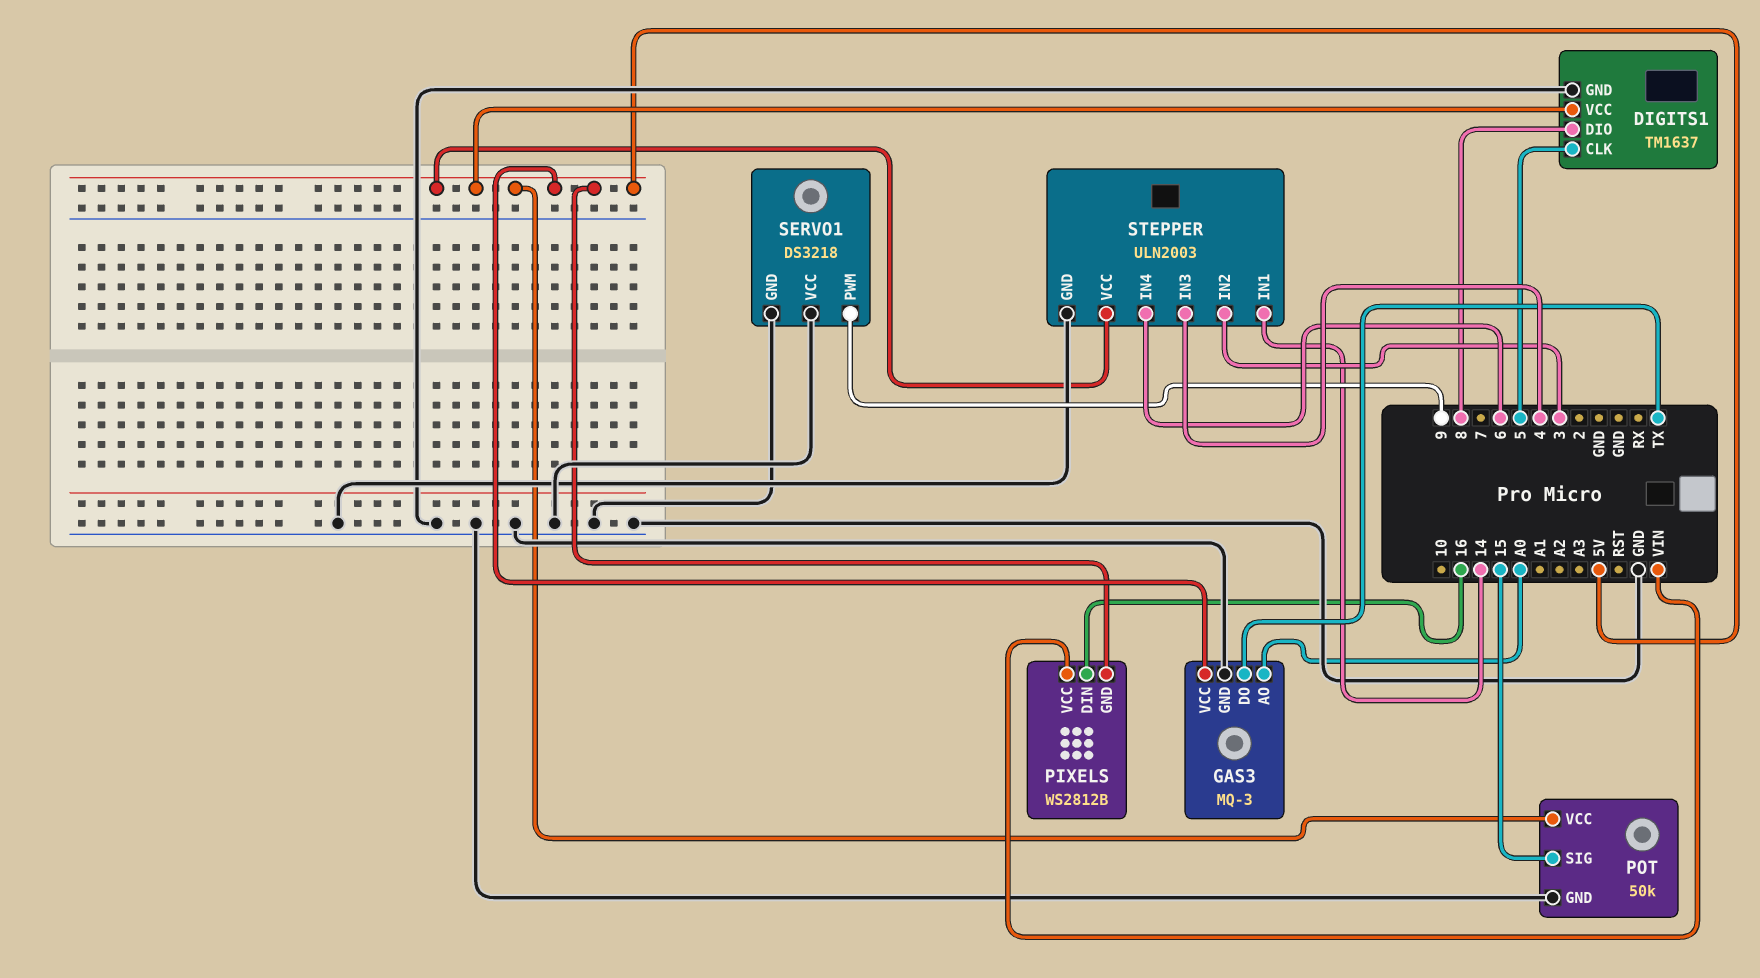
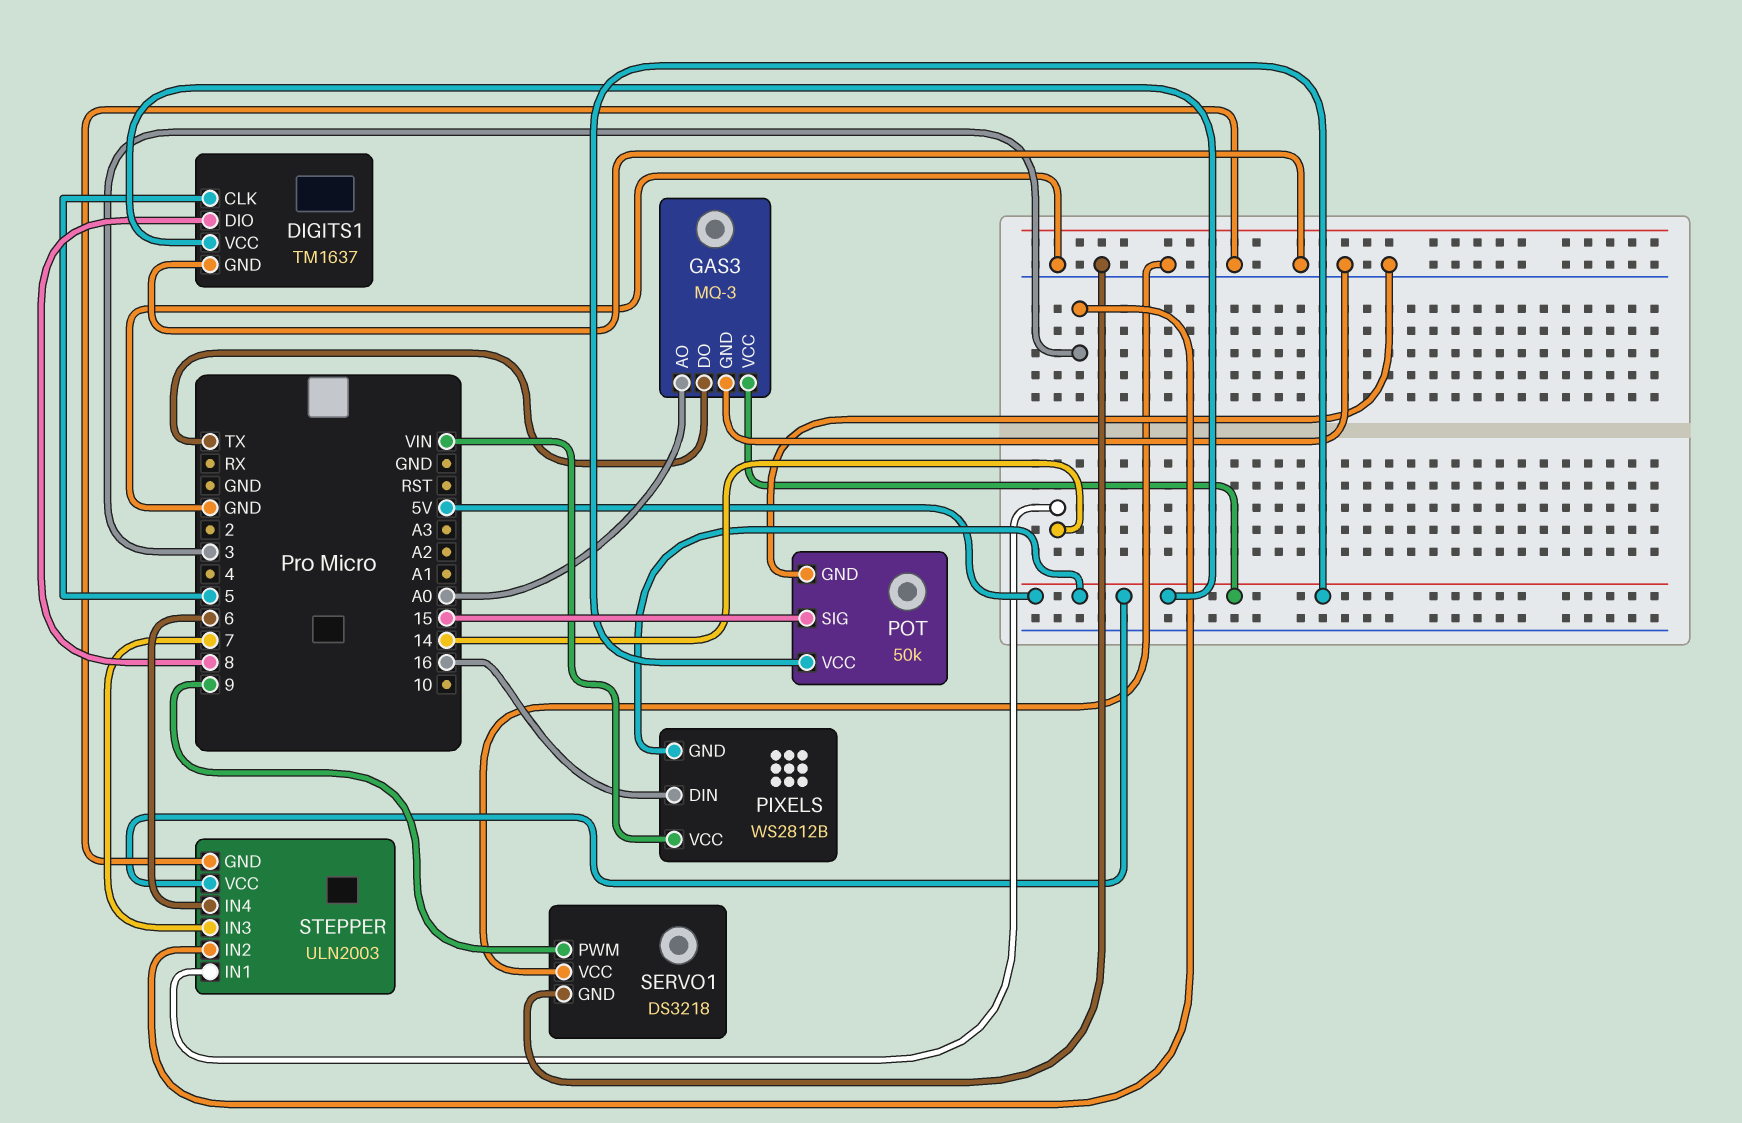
STEPPER pin IN3: 4 -> 7

